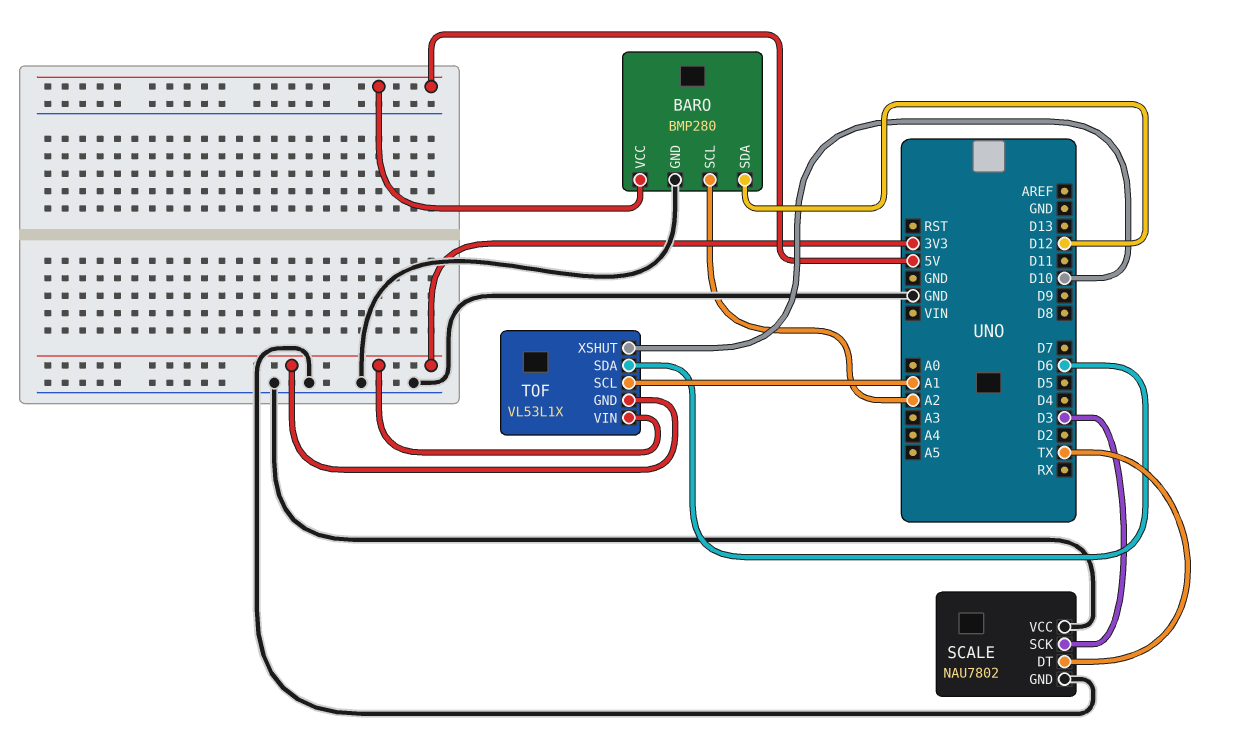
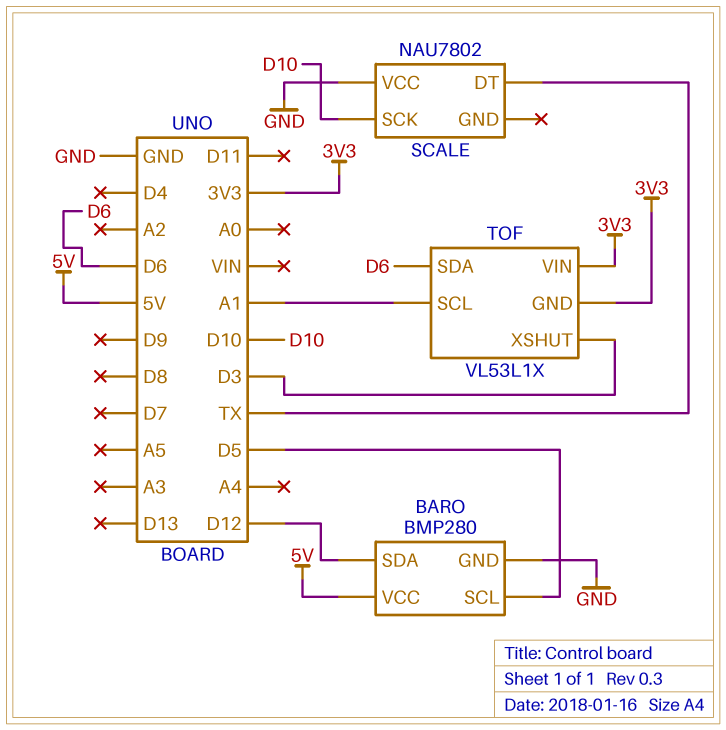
BARO pin SCL: A2 -> D5
SCALE pin GND: GND -> none
SCALE pin SCK: D3 -> D10
TOF pin XSHUT: D10 -> D3

